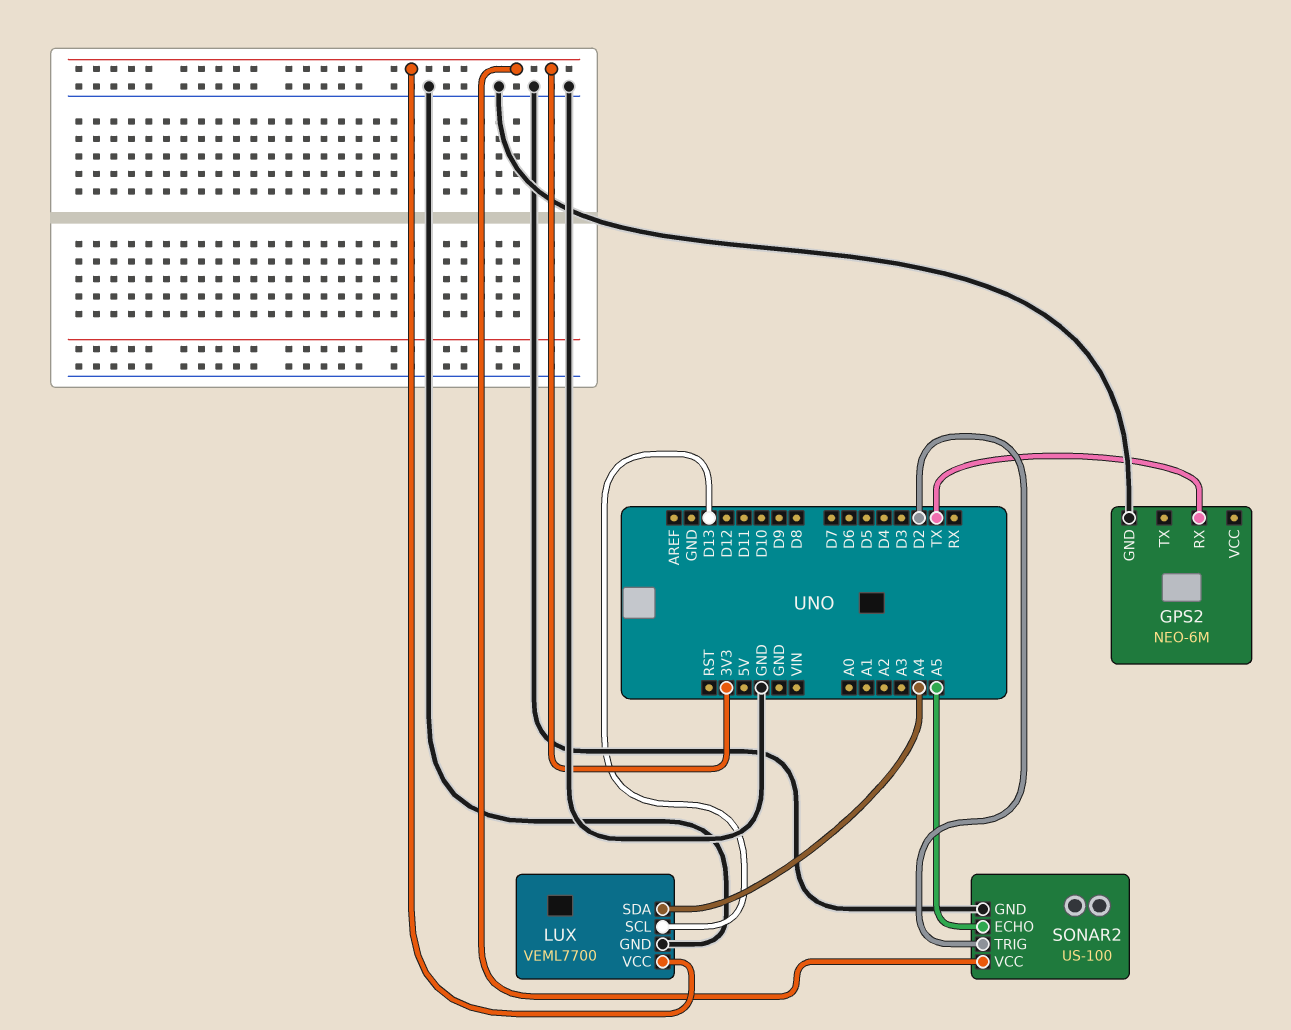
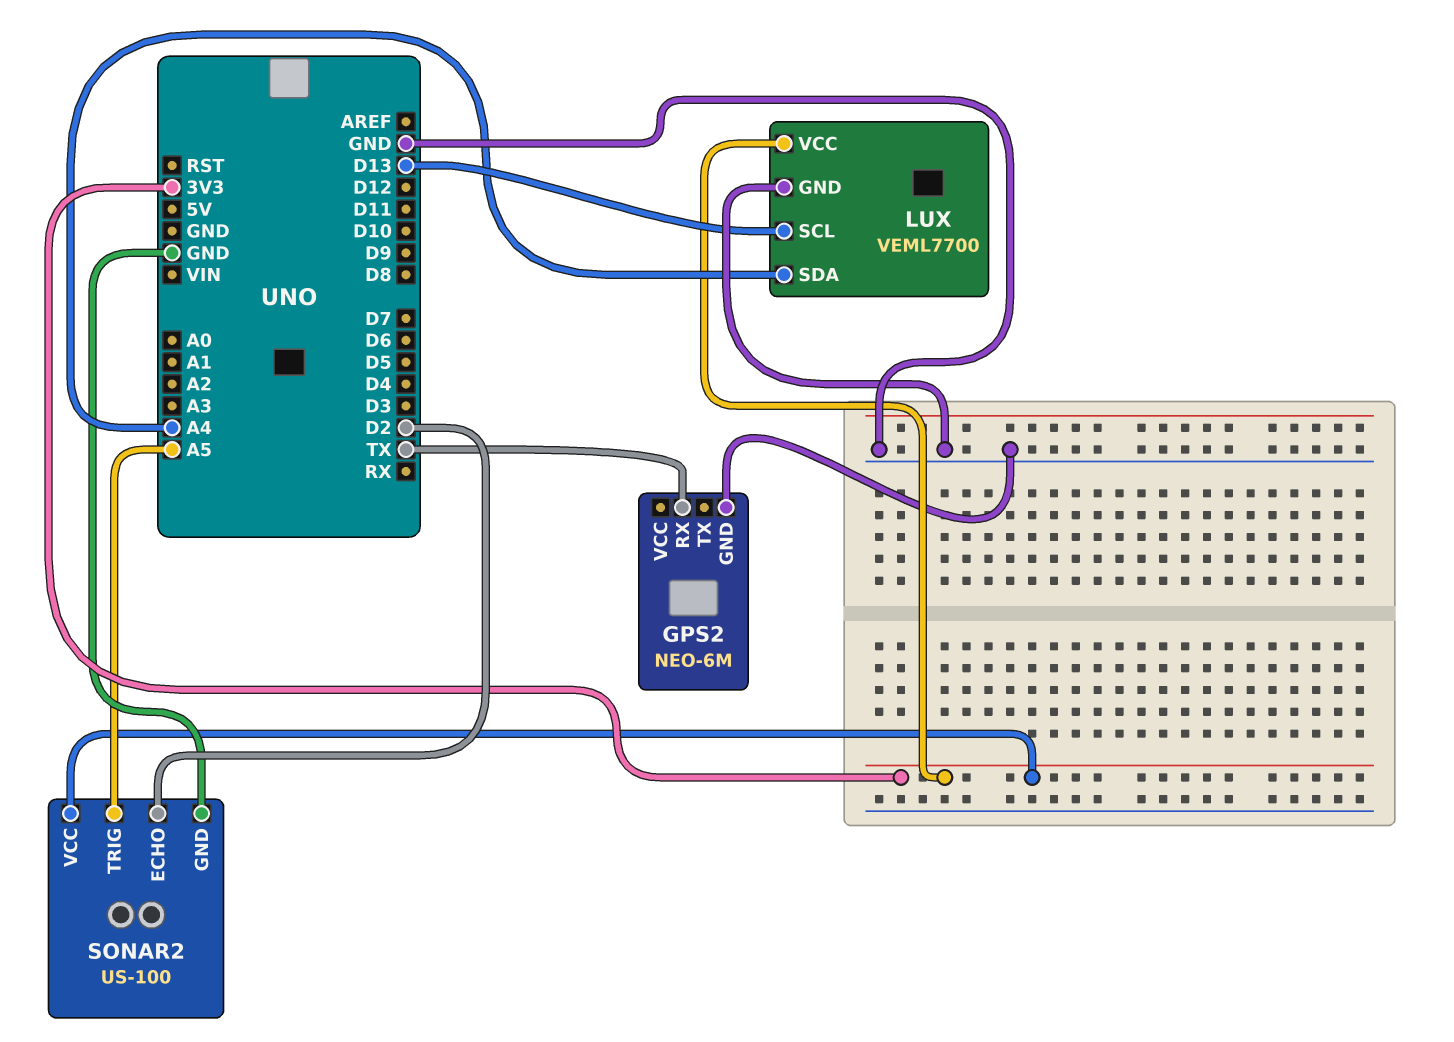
SONAR2 pin ECHO: A5 -> D2
SONAR2 pin TRIG: D2 -> A5

